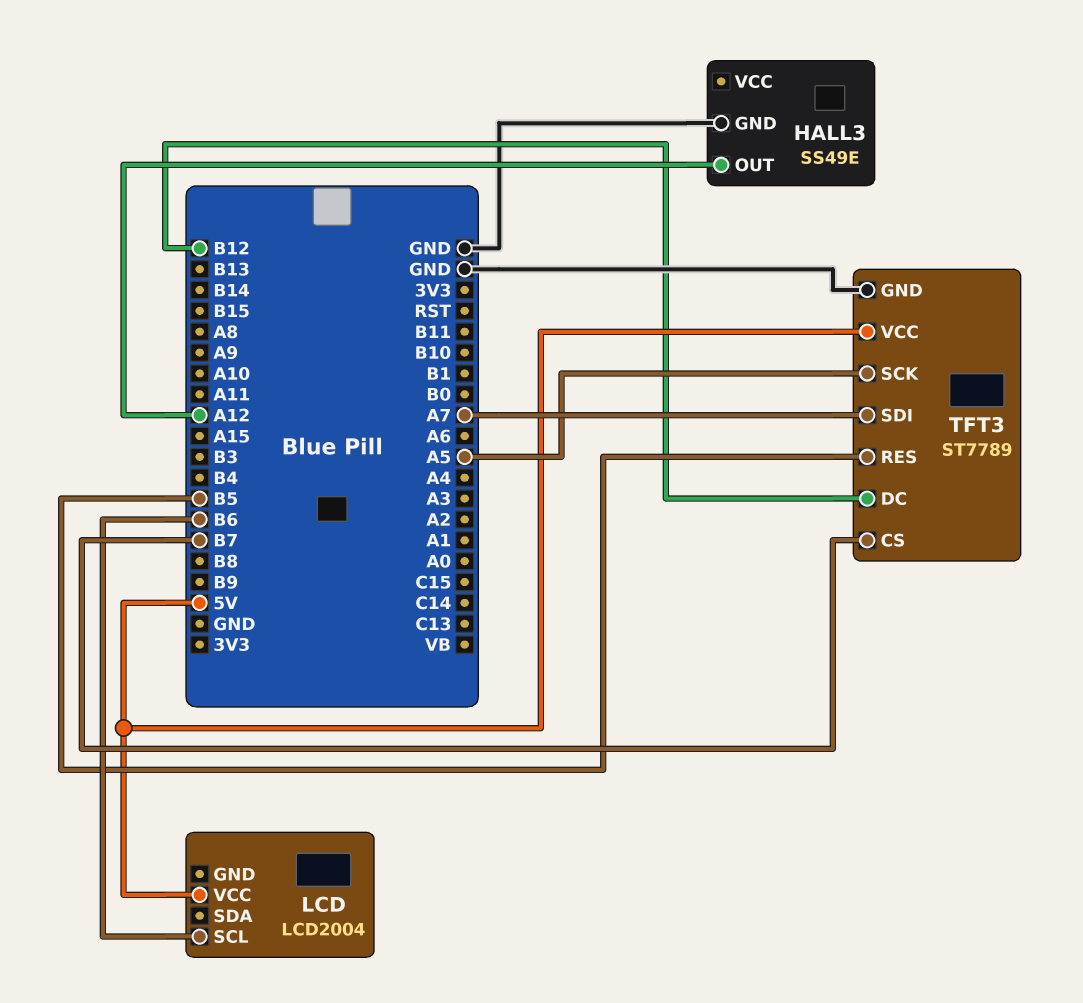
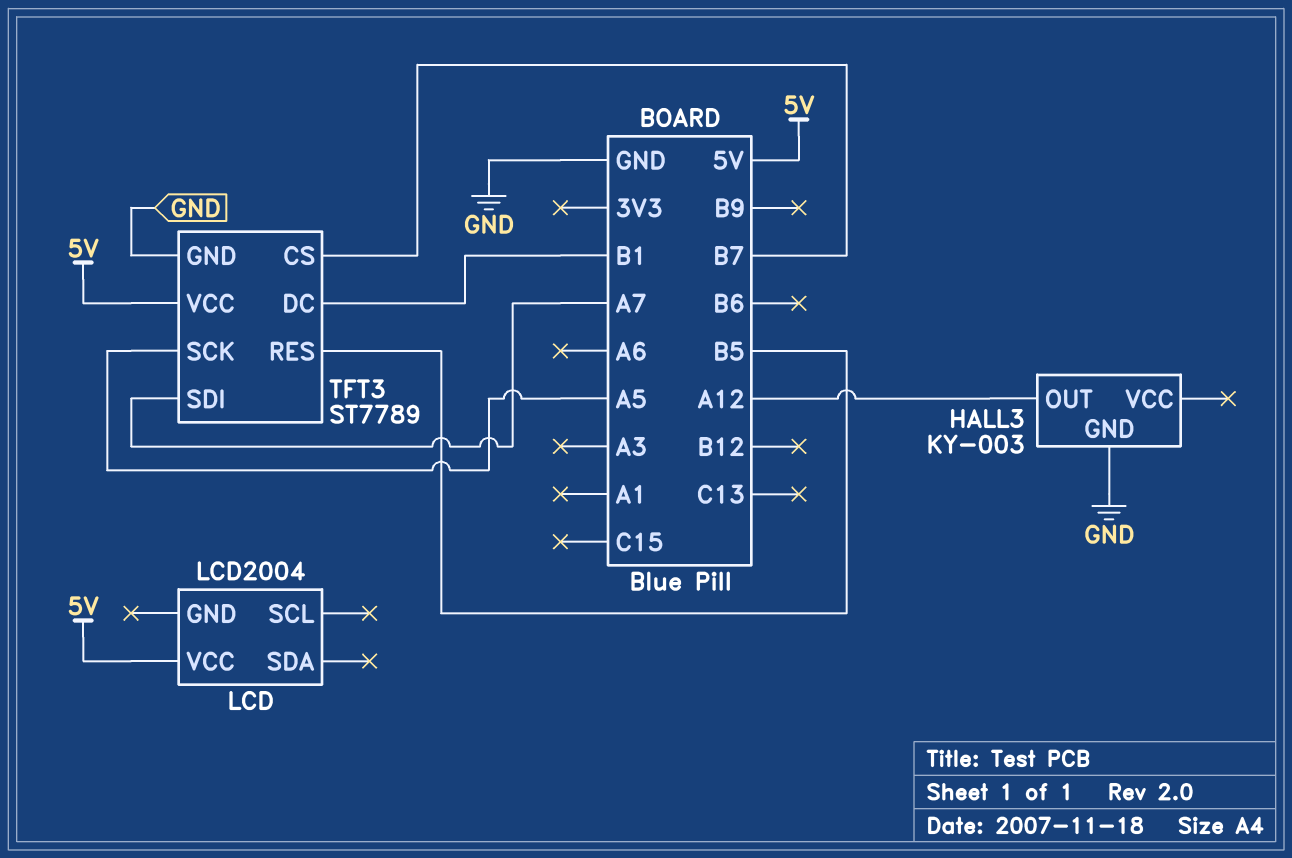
HALL3: SS49E -> KY-003
LCD pin SCL: B6 -> none
TFT3 pin DC: B12 -> B1

